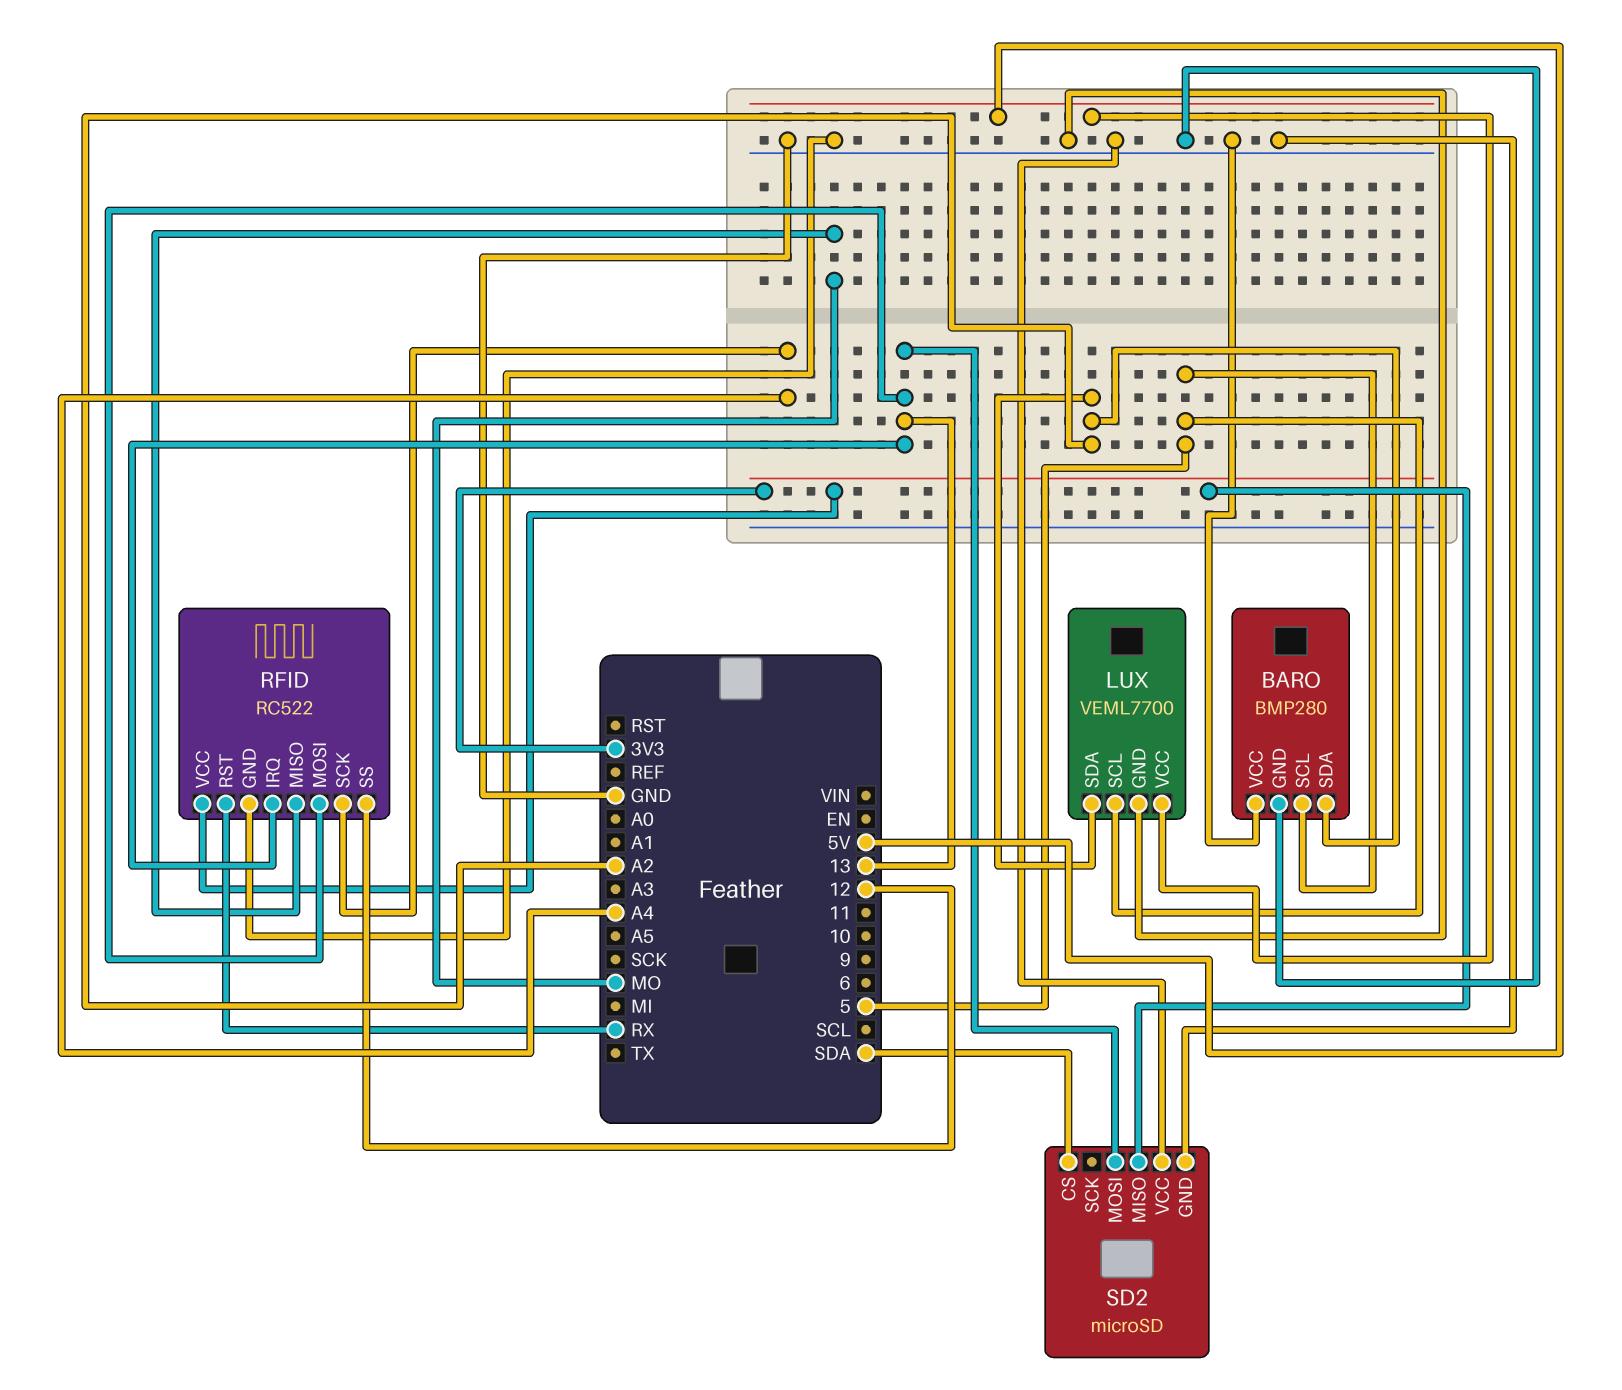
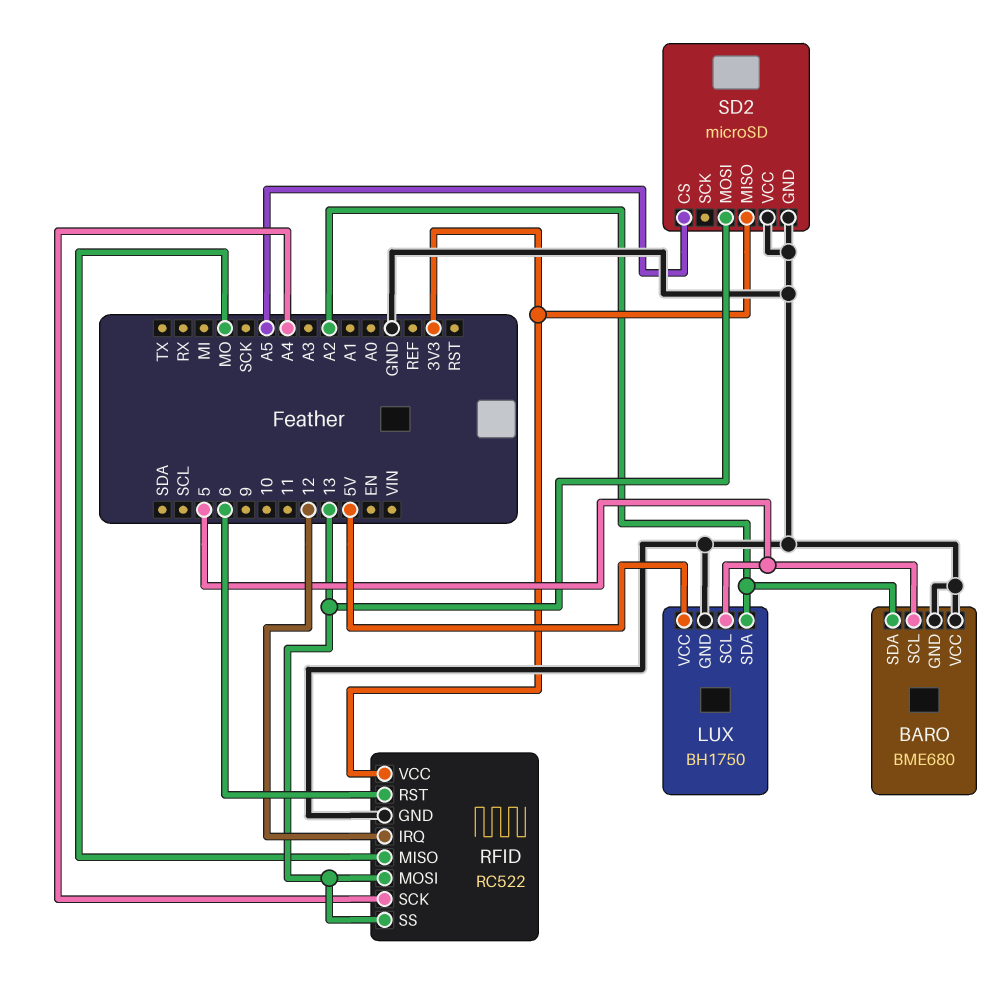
BARO: BMP280 -> BME680
LUX: VEML7700 -> BH1750
RFID pin IRQ: 13 -> 12
RFID pin RST: RX -> 6
RFID pin SS: 12 -> 13
SD2 pin CS: SDA -> A5

